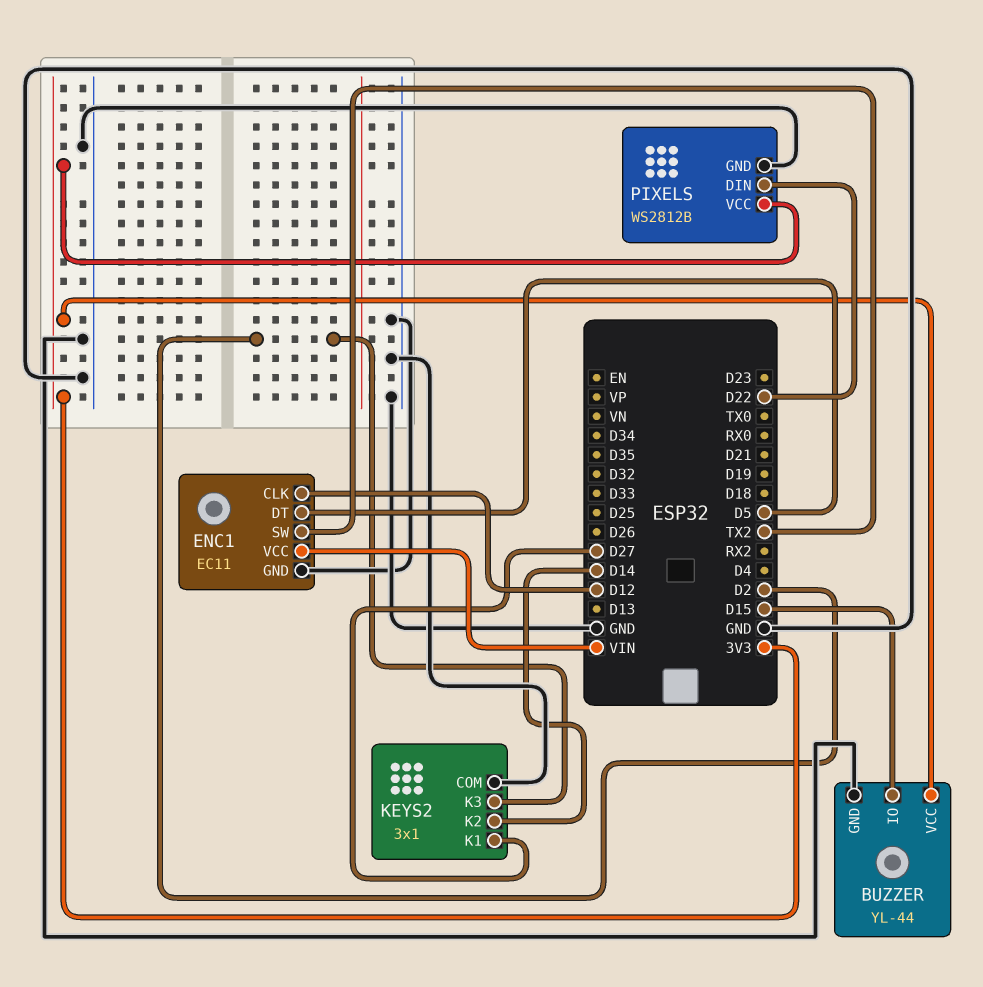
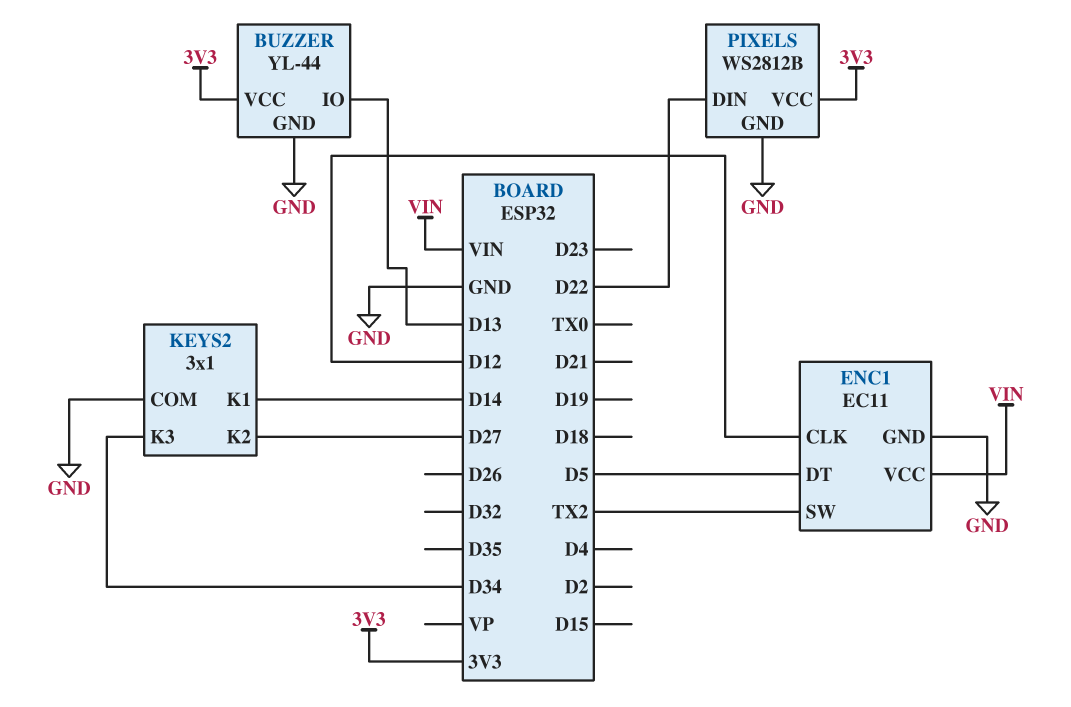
BUZZER pin IO: D15 -> D13
KEYS2 pin K1: D27 -> D14
KEYS2 pin K2: D14 -> D27
KEYS2 pin K3: D2 -> D34

